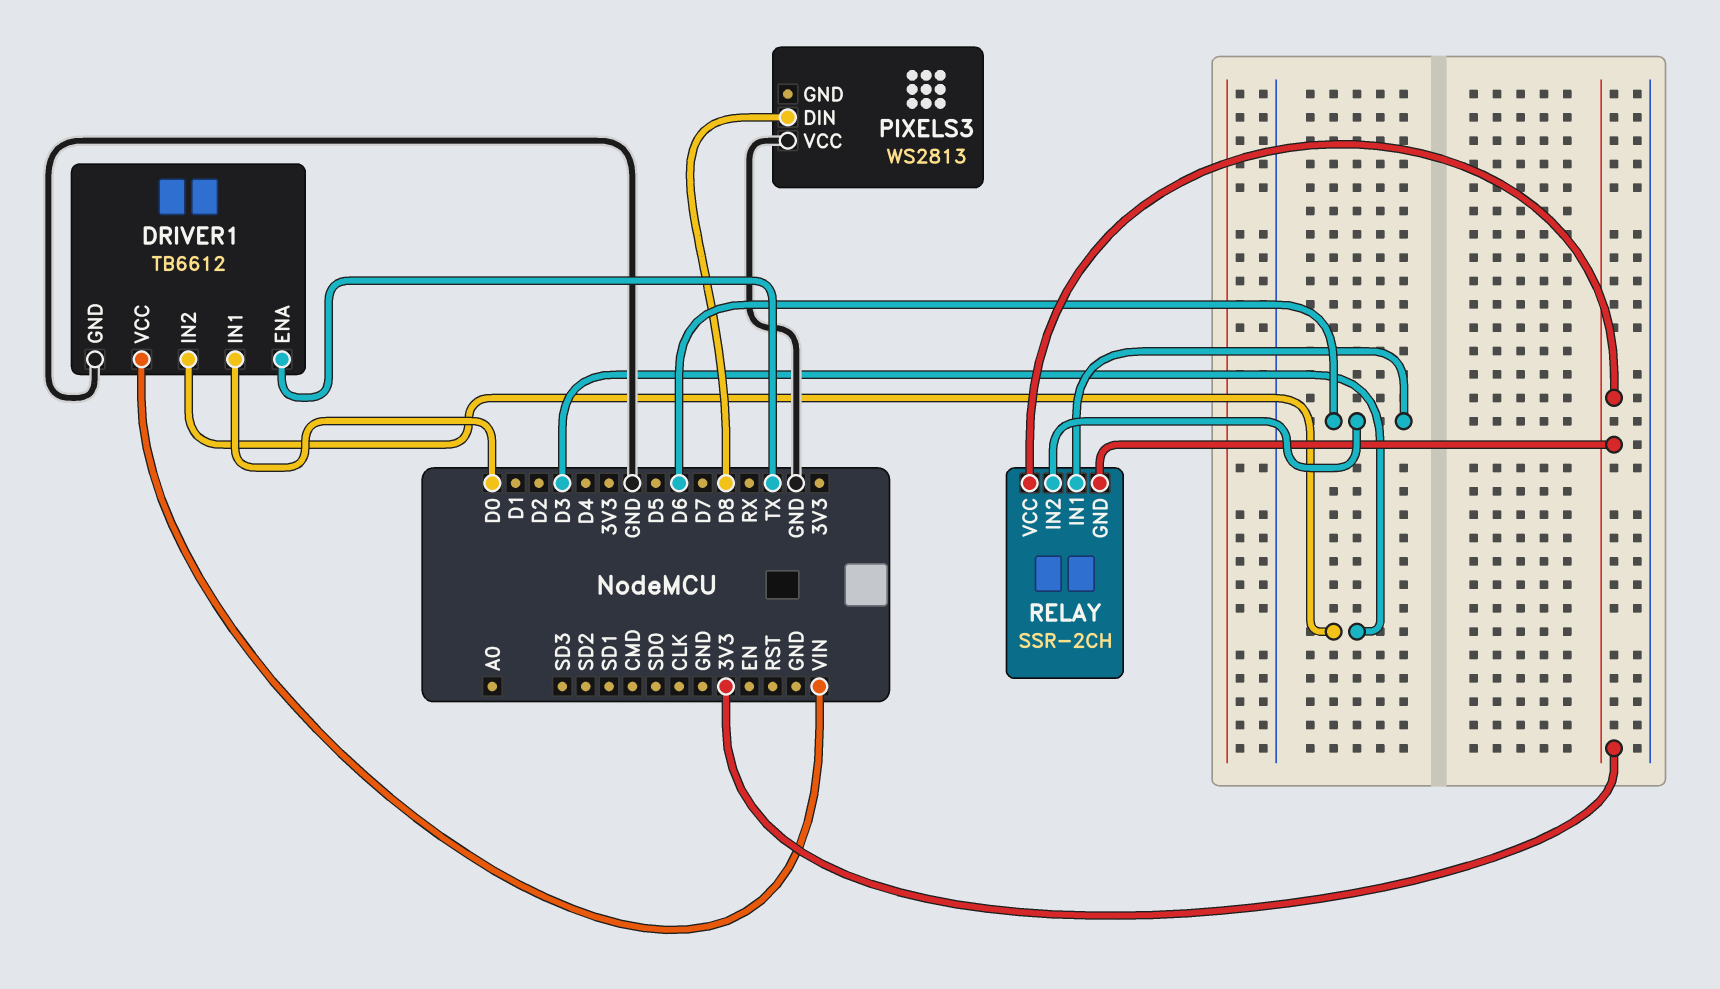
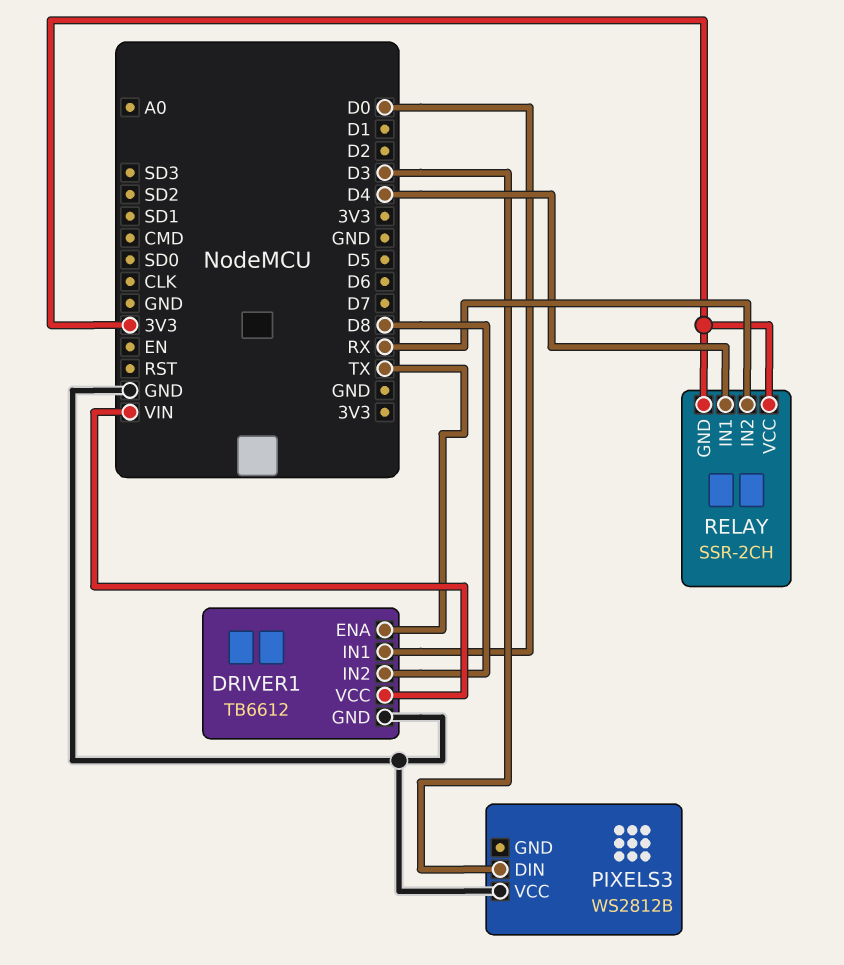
DRIVER1 pin IN2: D3 -> D8
PIXELS3: WS2813 -> WS2812B
PIXELS3 pin DIN: D8 -> D3
RELAY pin IN1: D6 -> D4
RELAY pin IN2: D6 -> RX

